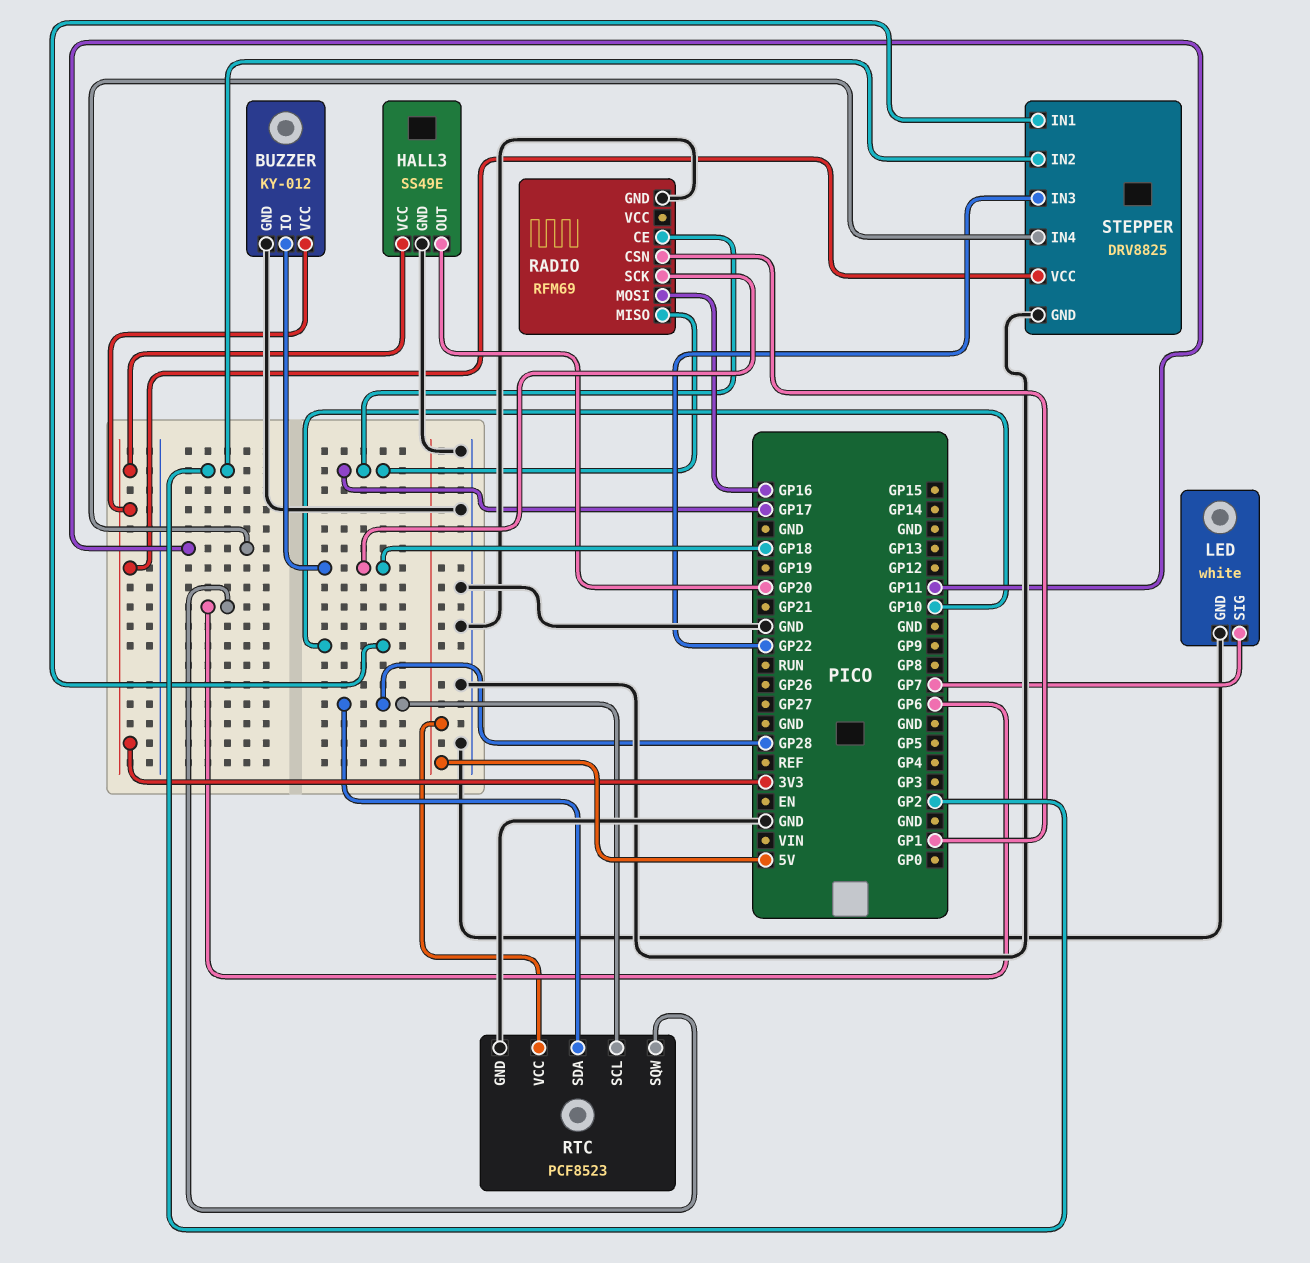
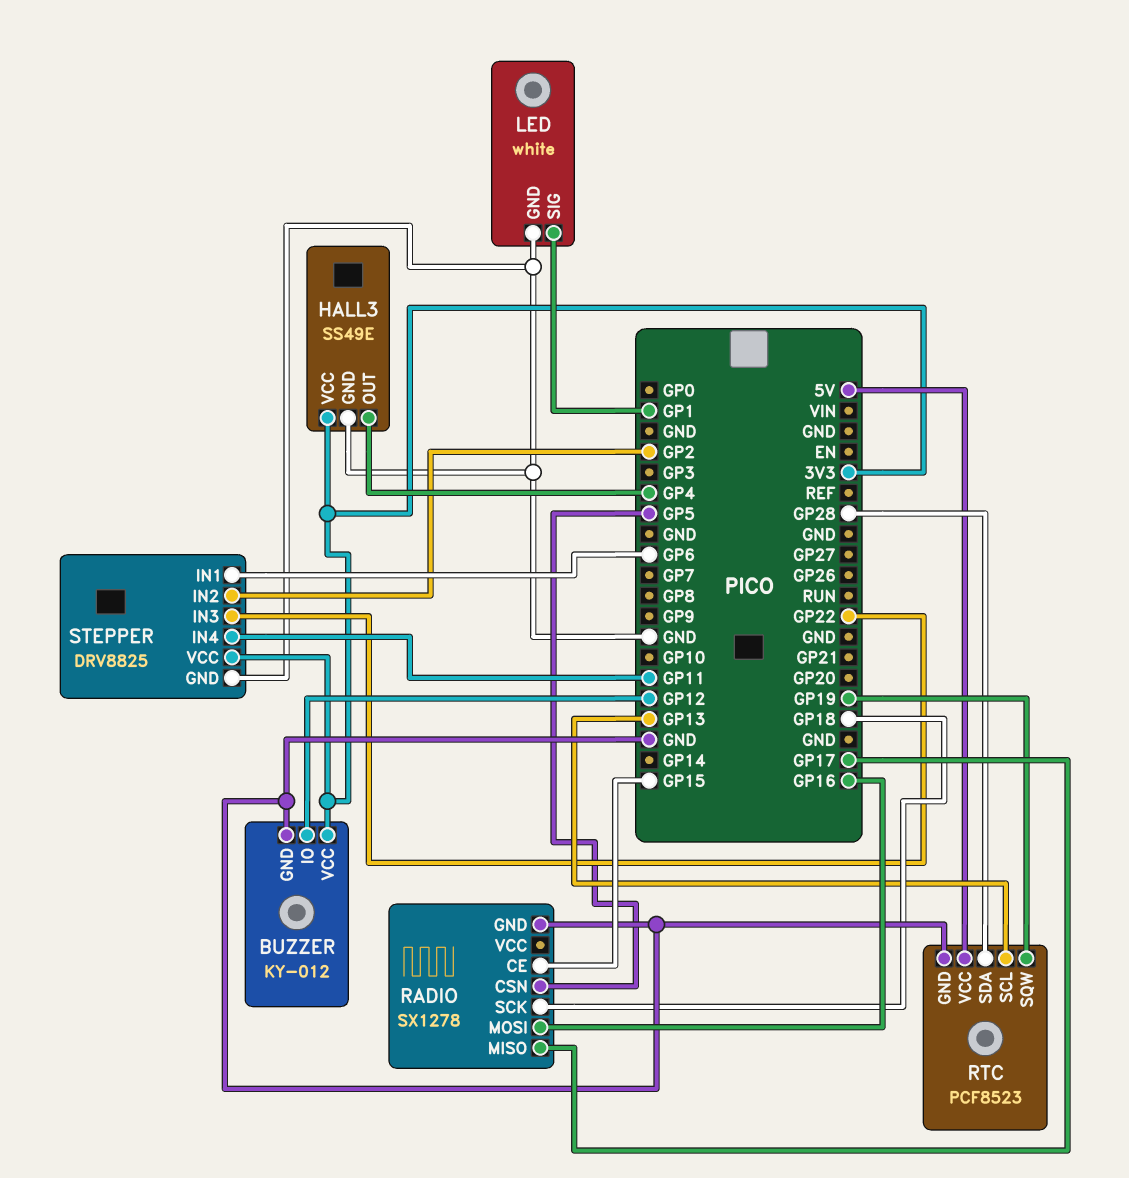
BUZZER pin IO: GP18 -> GP12
HALL3 pin OUT: GP20 -> GP4
LED pin SIG: GP7 -> GP1
RADIO: RFM69 -> SX1278
RADIO pin CE: GP17 -> GP15
RADIO pin CSN: GP1 -> GP5
RTC pin SCL: GP28 -> GP13
RTC pin SQW: GP6 -> GP19
STEPPER pin IN1: GP10 -> GP6

